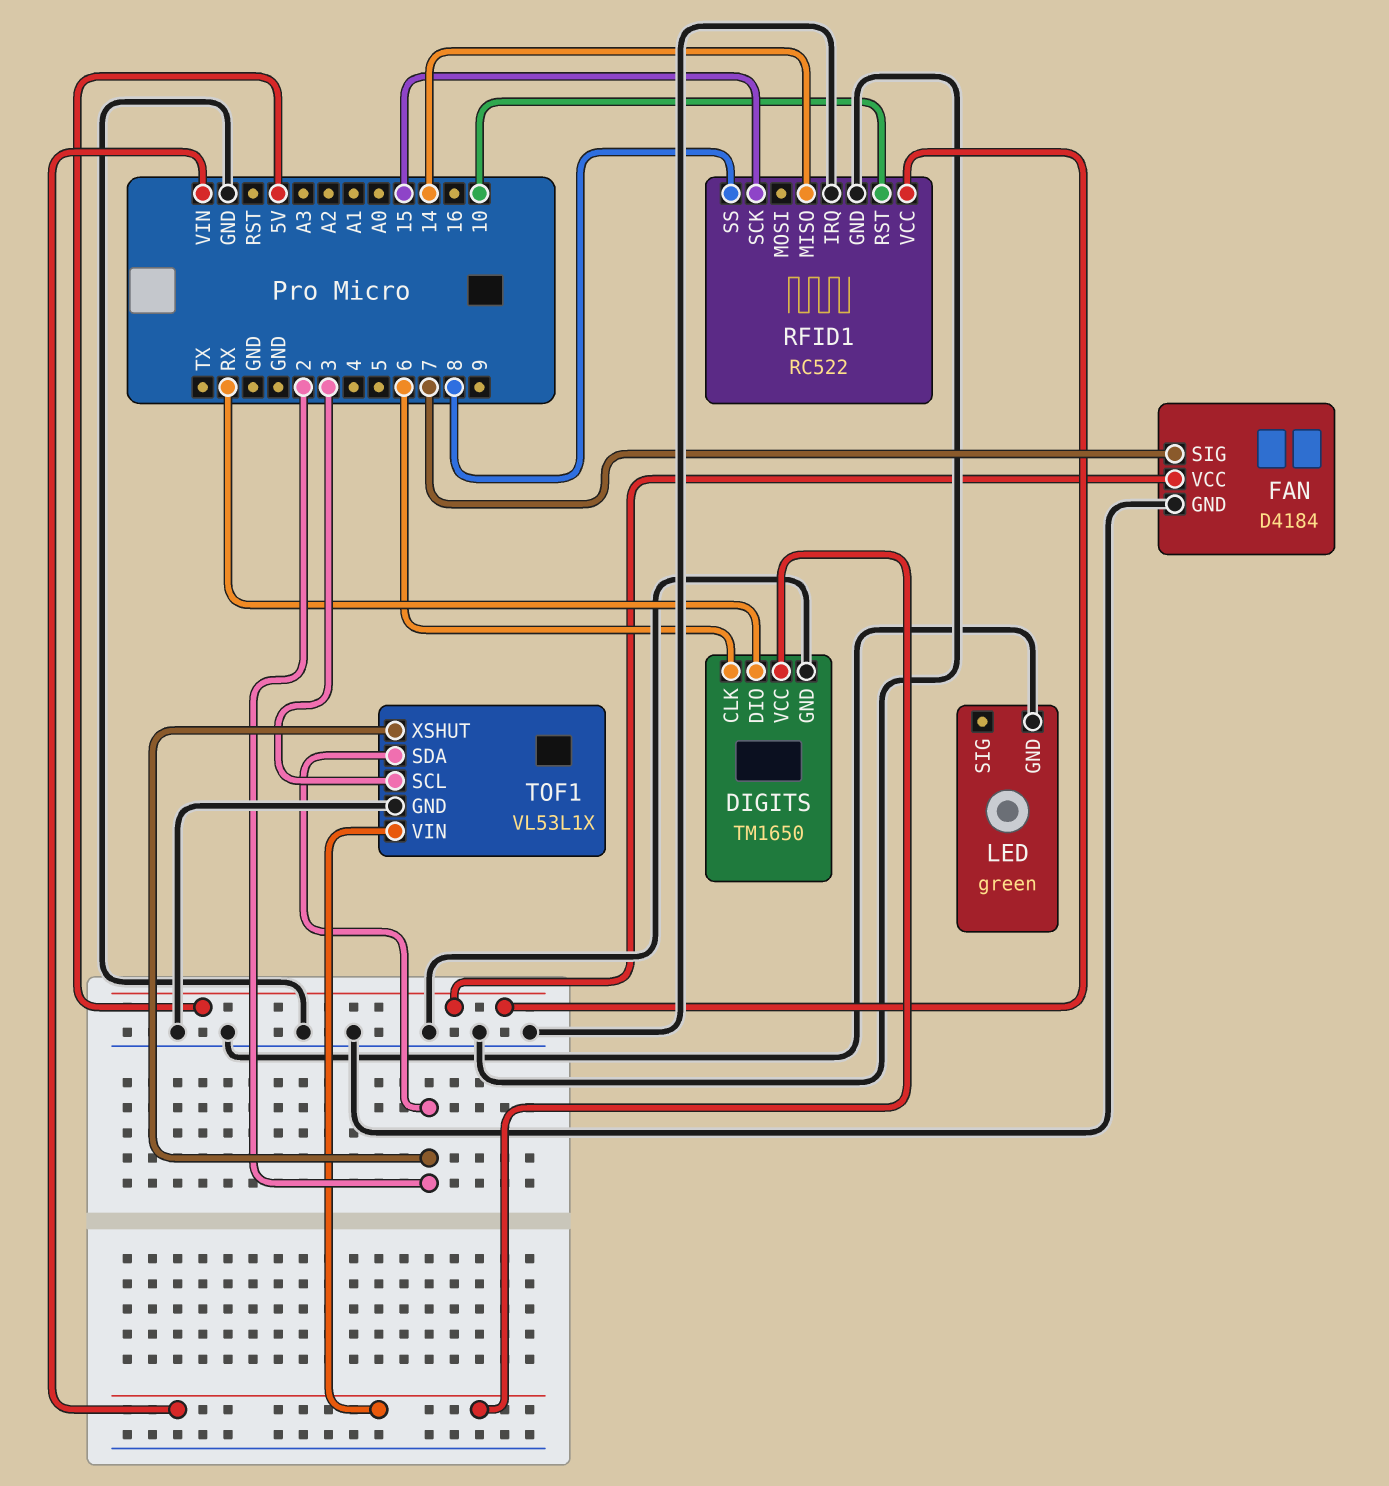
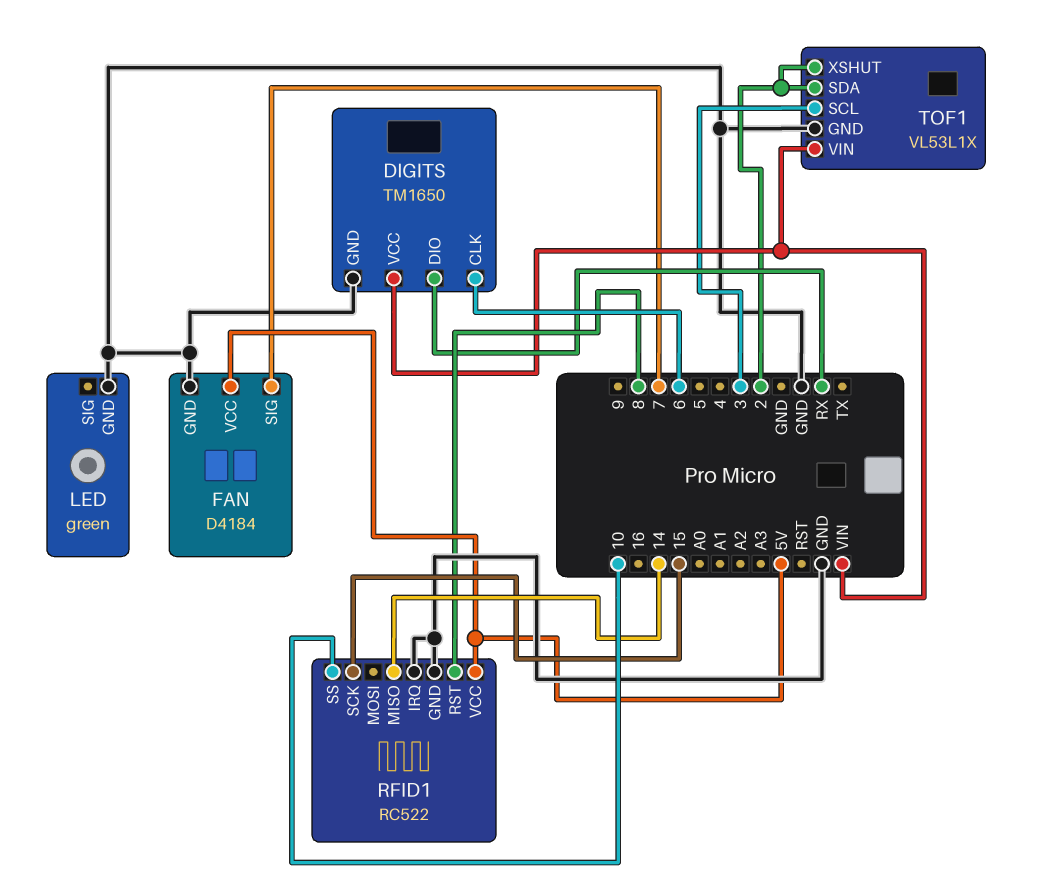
RFID1 pin RST: 10 -> 8
RFID1 pin SS: 8 -> 10

